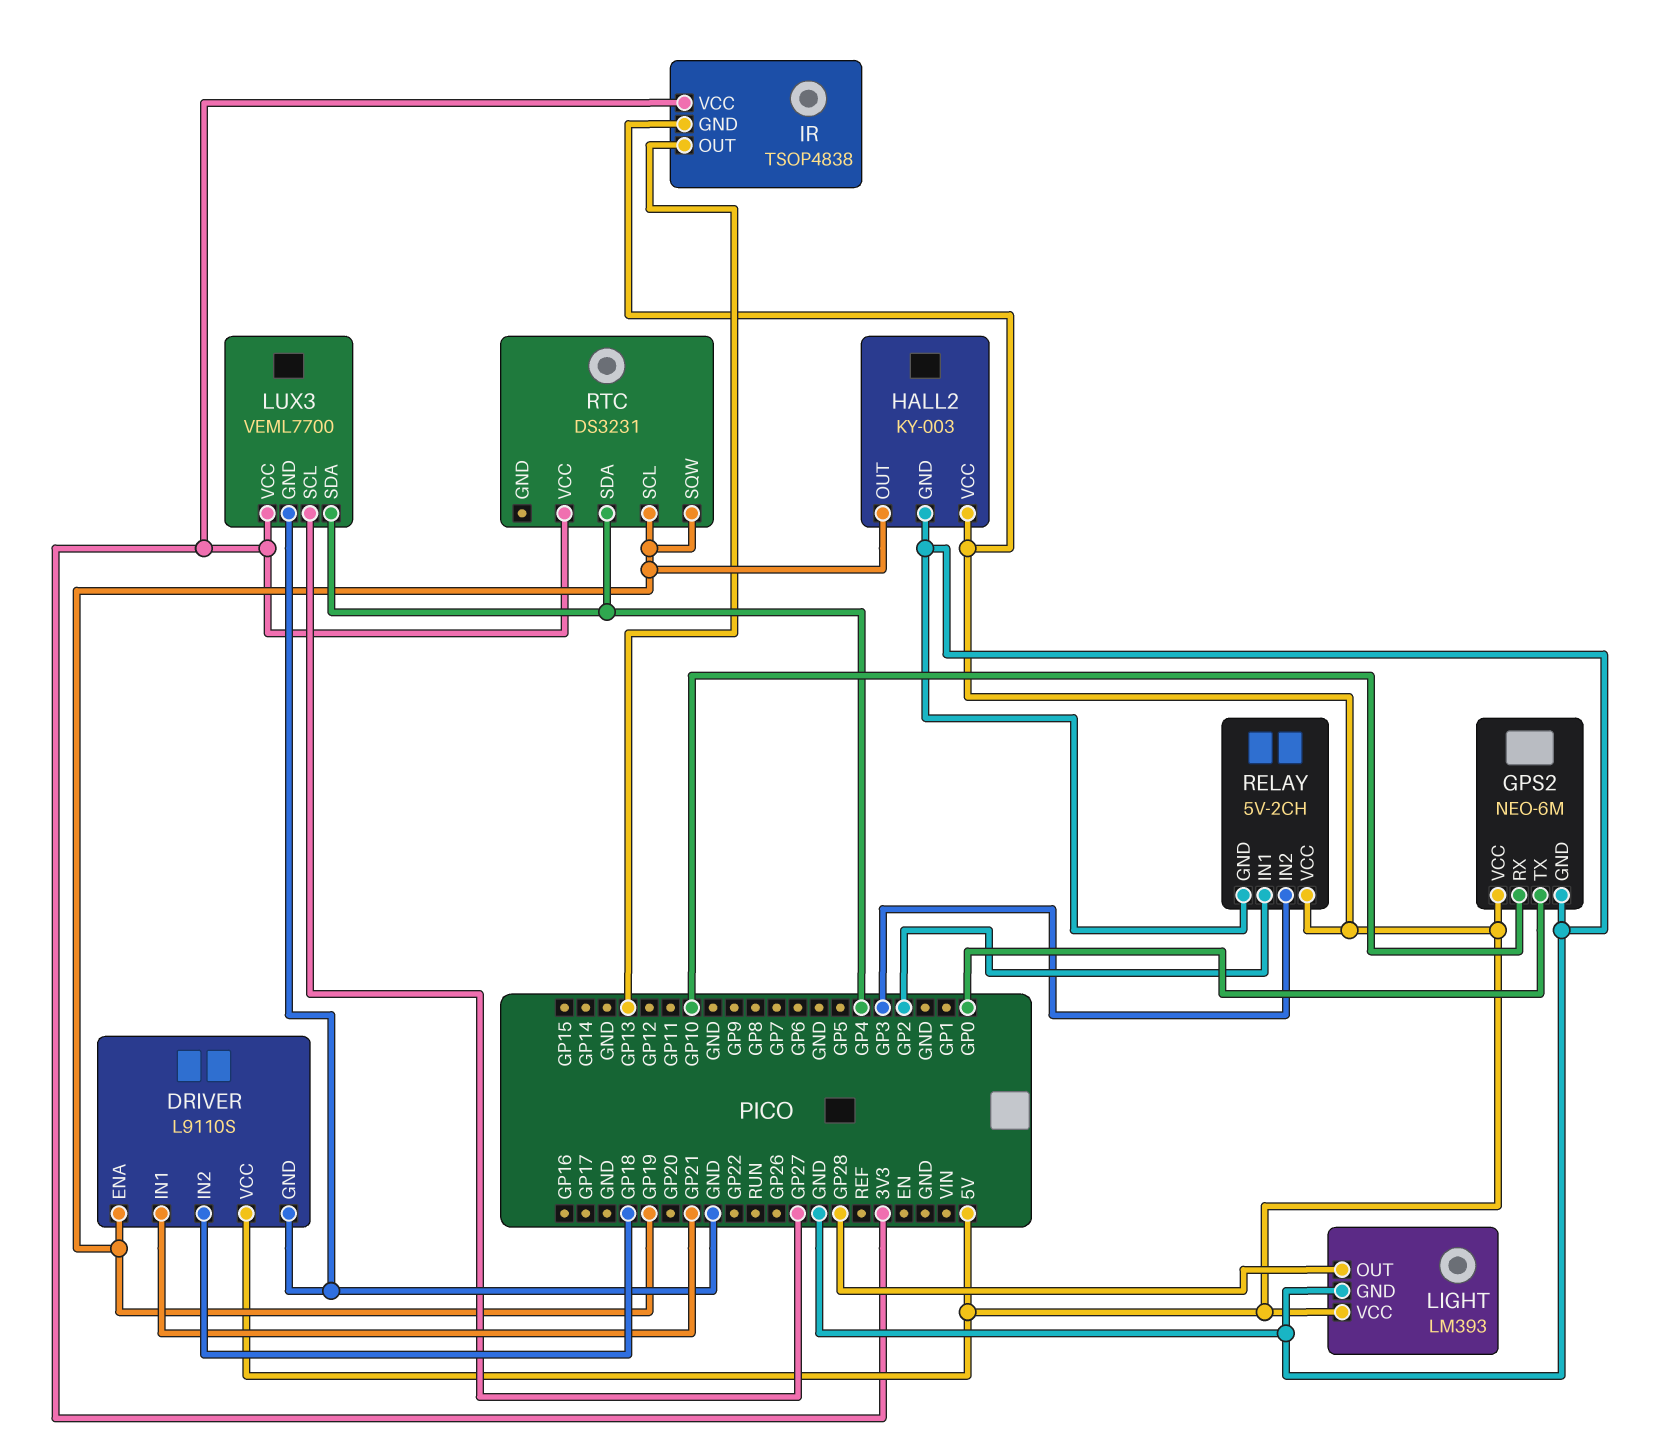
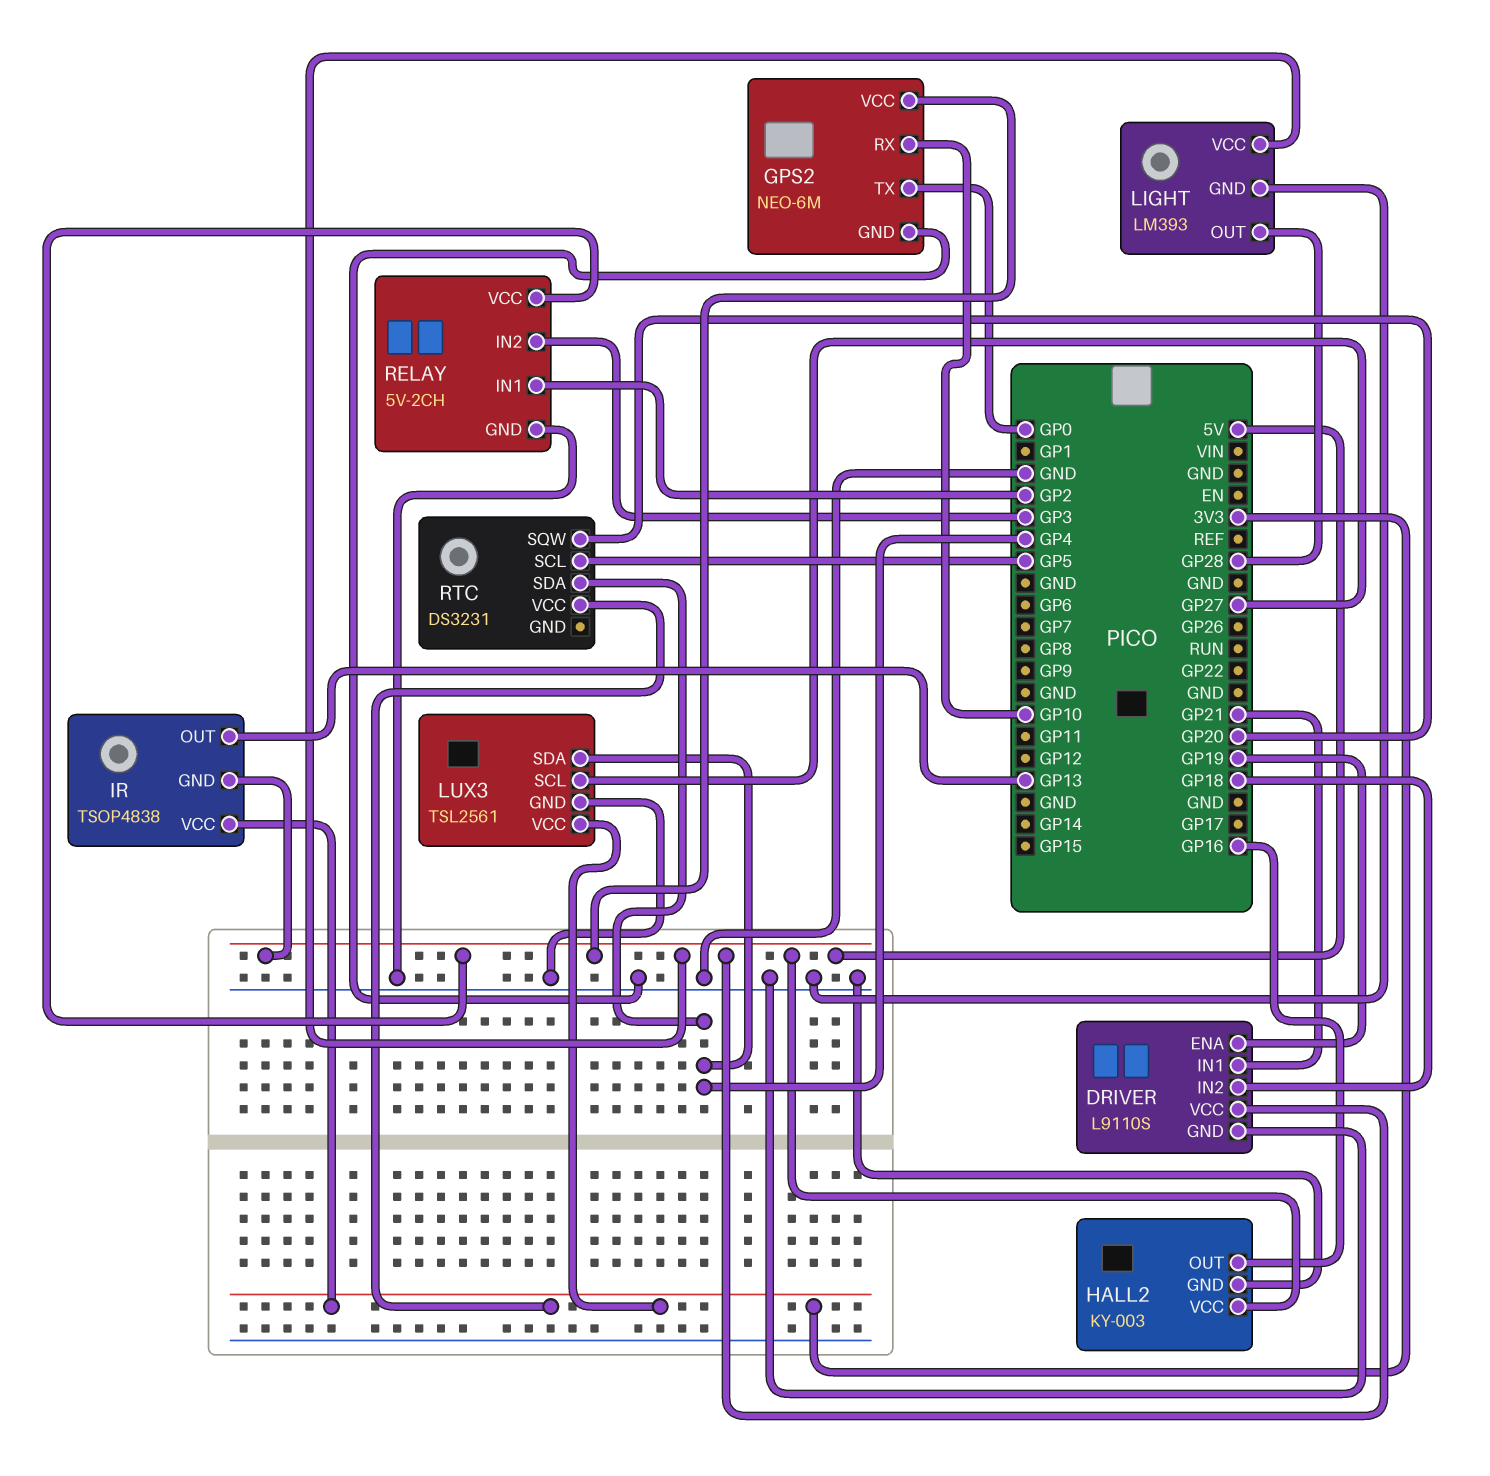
HALL2 pin OUT: GP19 -> GP16
LUX3: VEML7700 -> TSL2561
RTC pin SCL: GP19 -> GP5
RTC pin SQW: GP19 -> GP20

